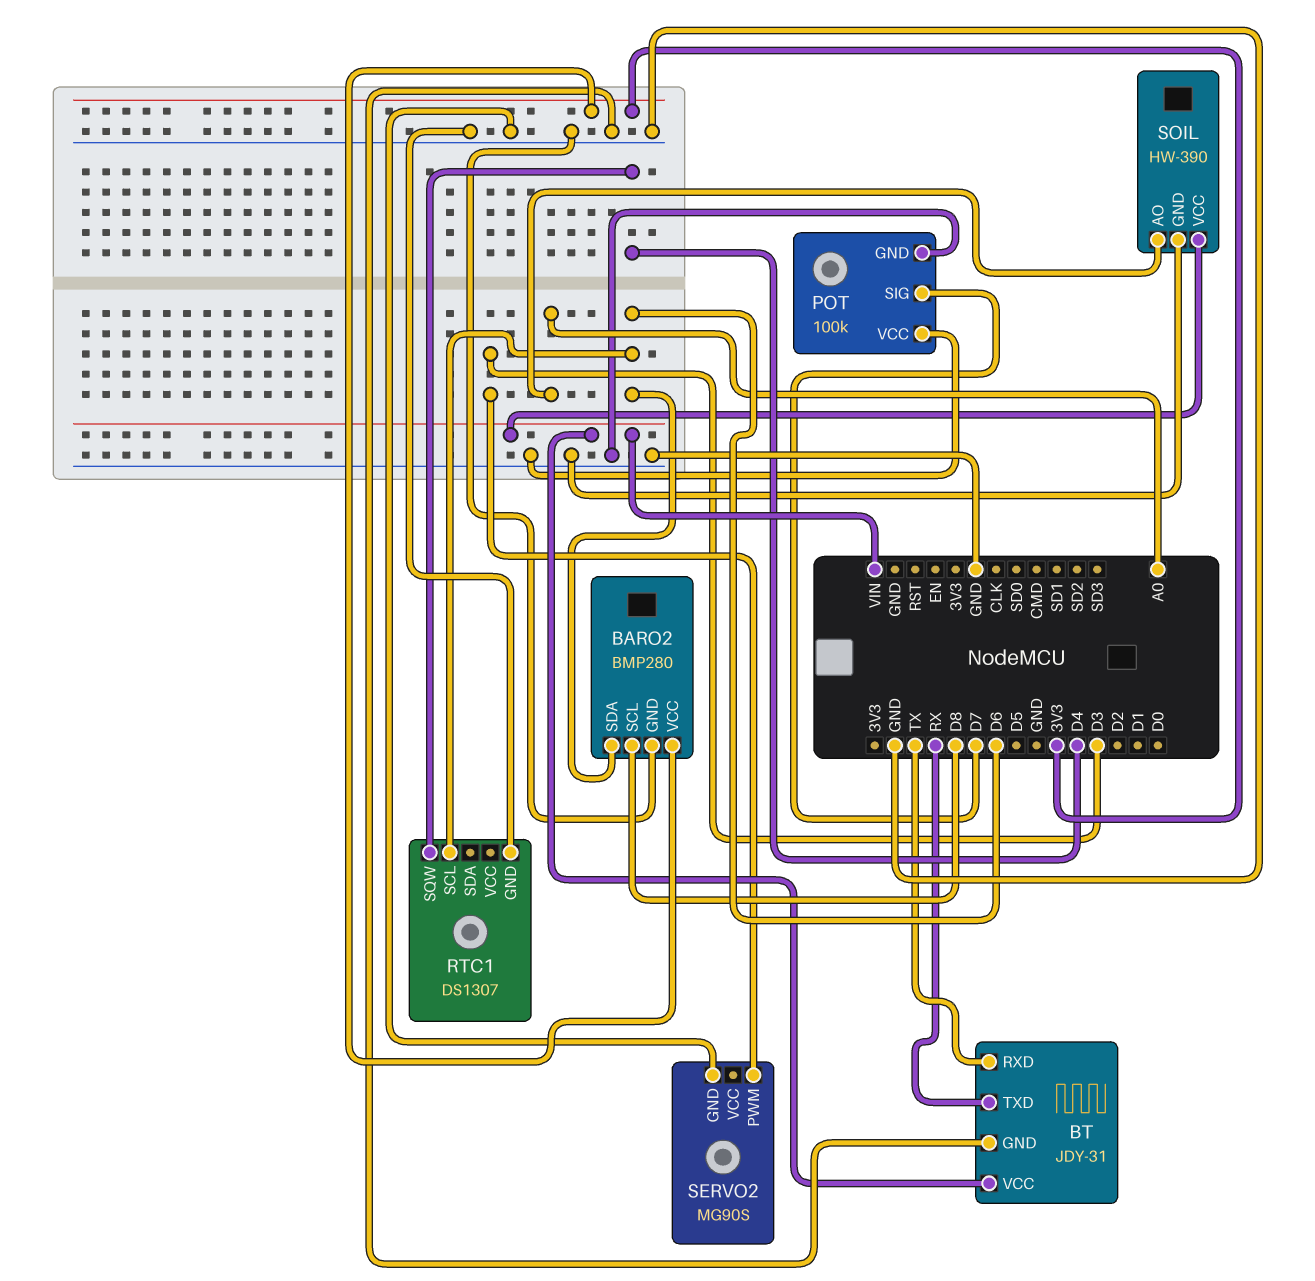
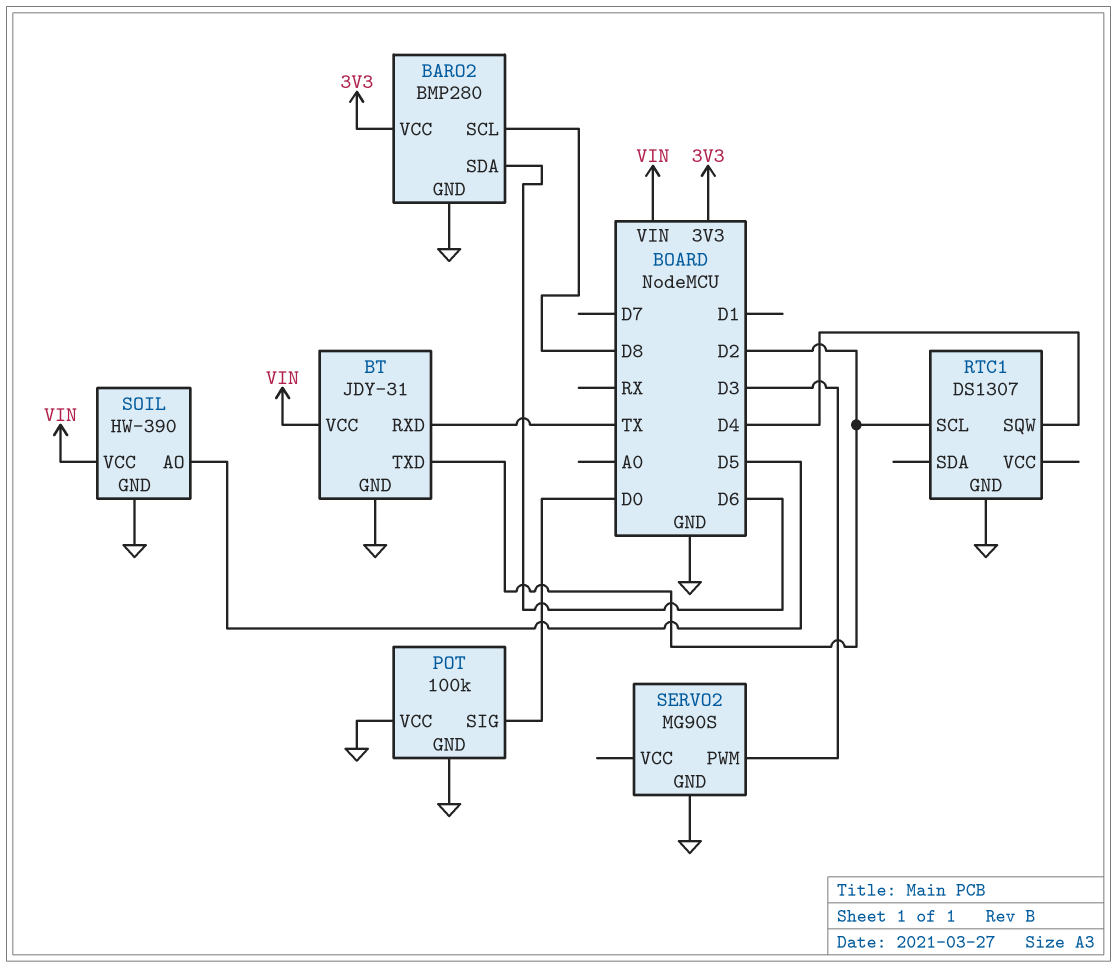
BT pin TXD: RX -> D2
POT pin SIG: D7 -> D0
RTC1 pin SCL: D6 -> D2
SOIL pin AO: A0 -> D5

